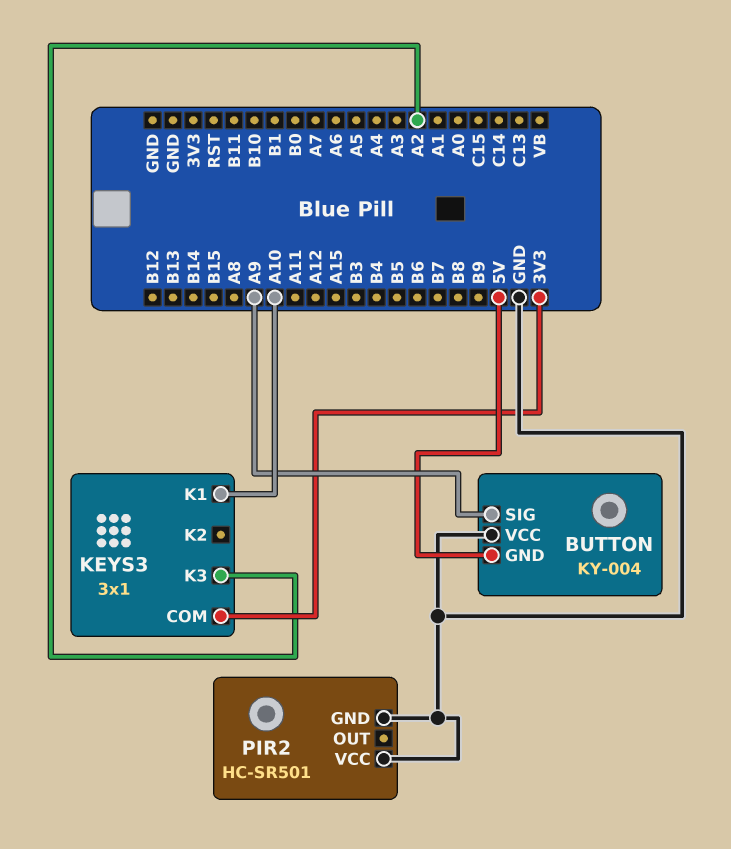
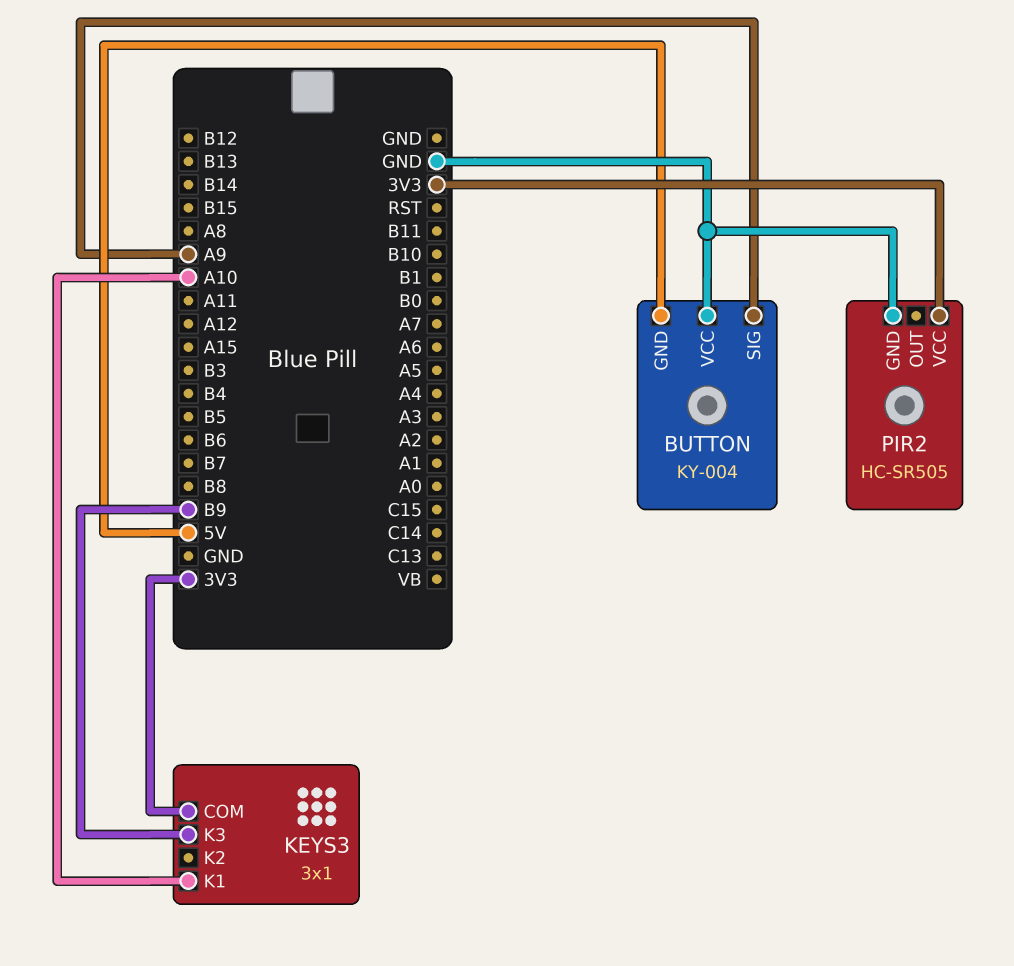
KEYS3 pin K3: A2 -> B9
PIR2: HC-SR501 -> HC-SR505
PIR2 pin VCC: GND -> 3V3

